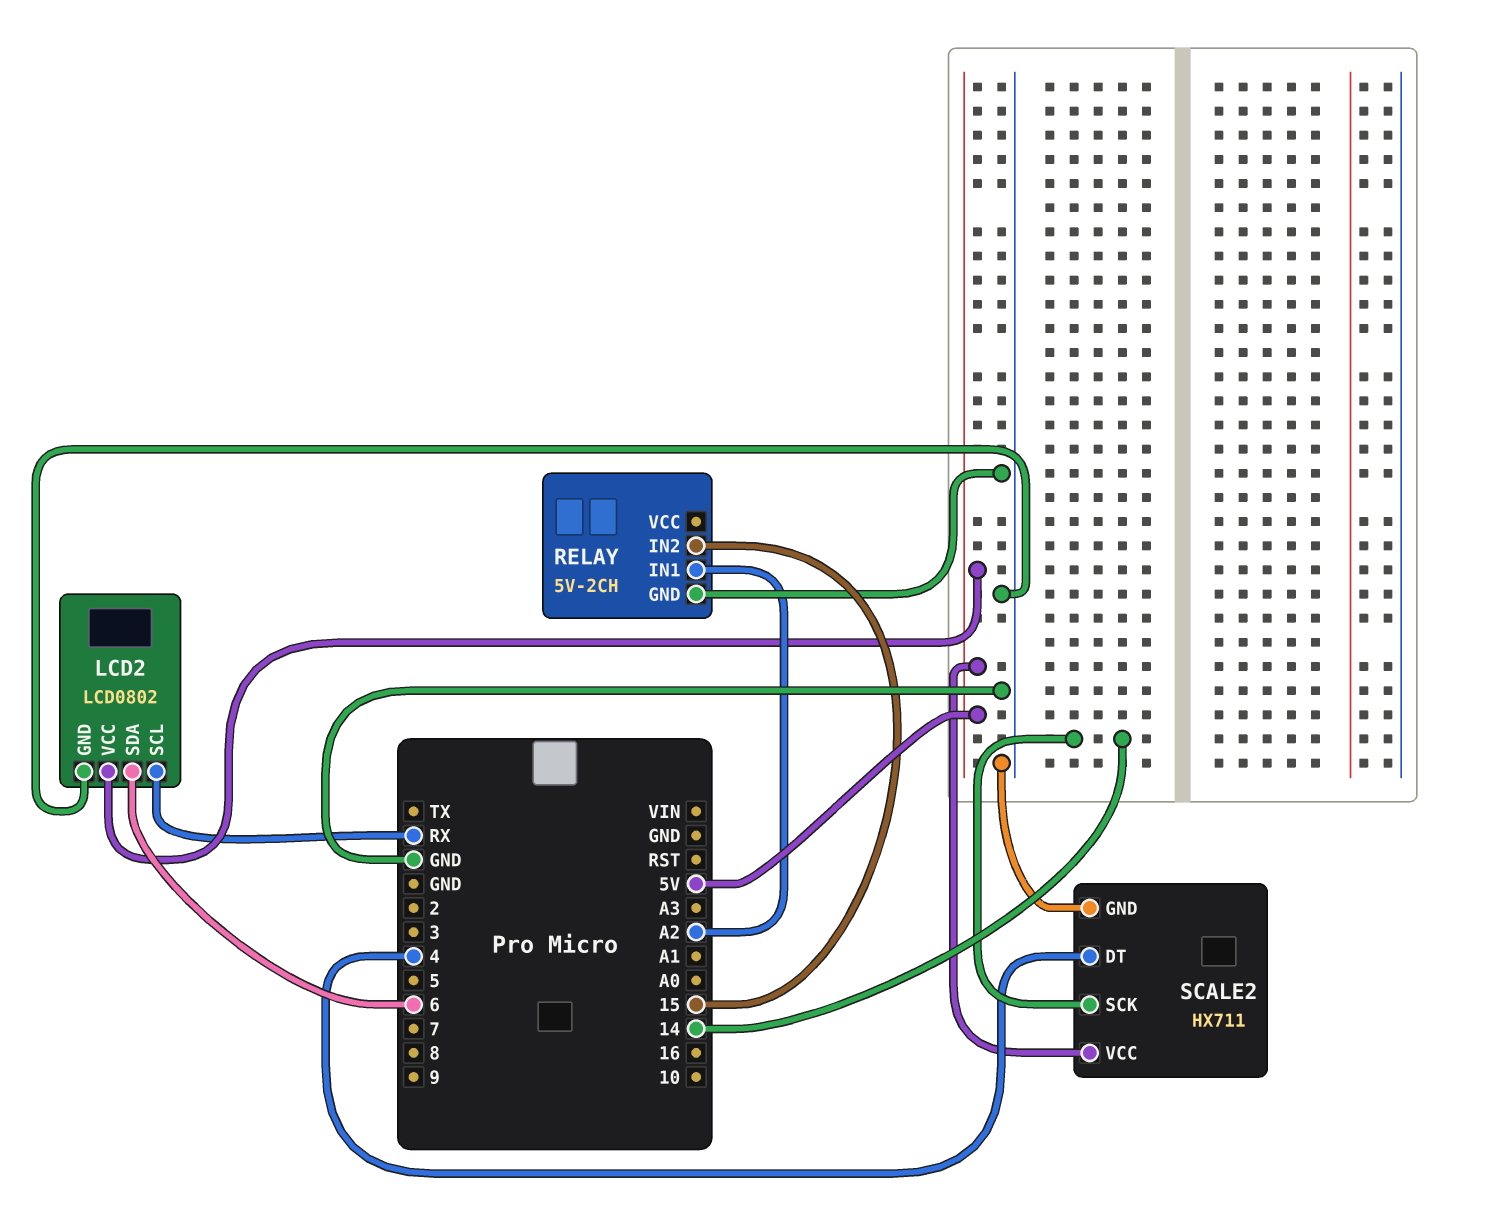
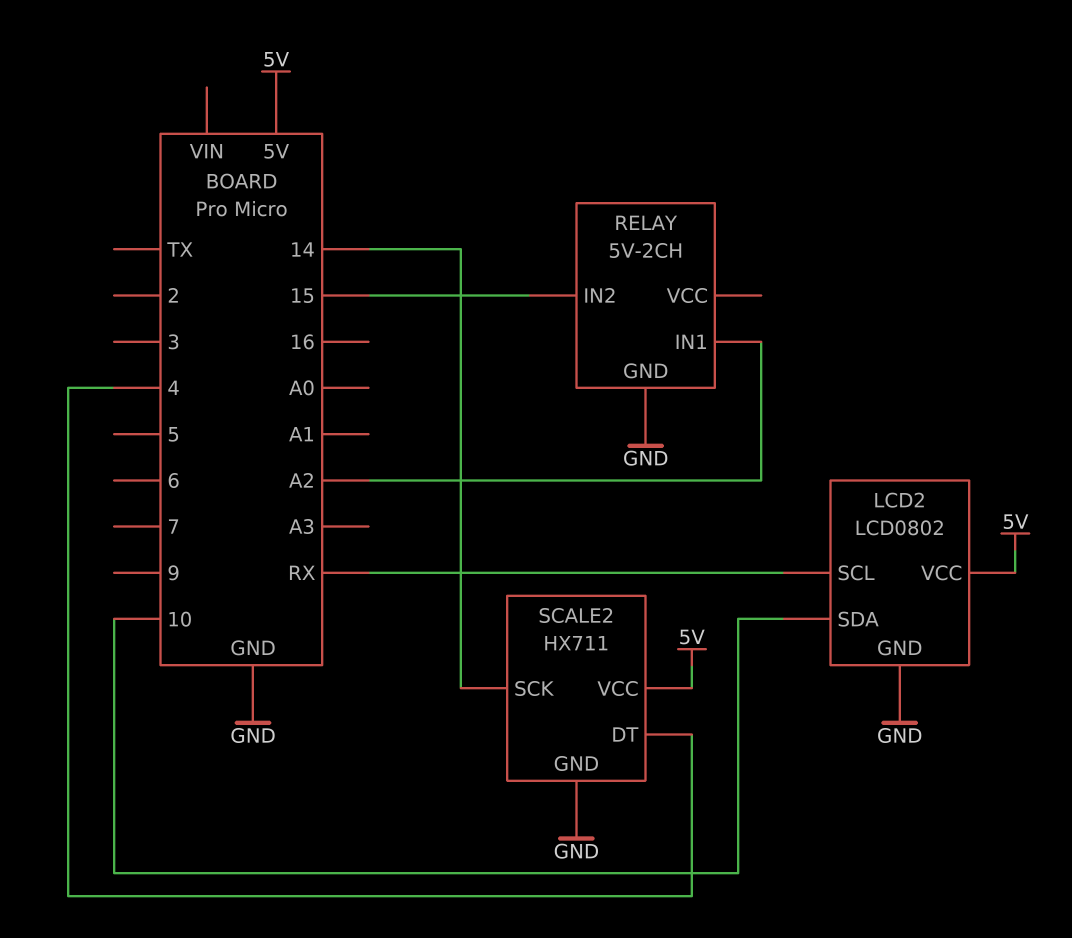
LCD2 pin SDA: 6 -> 10

